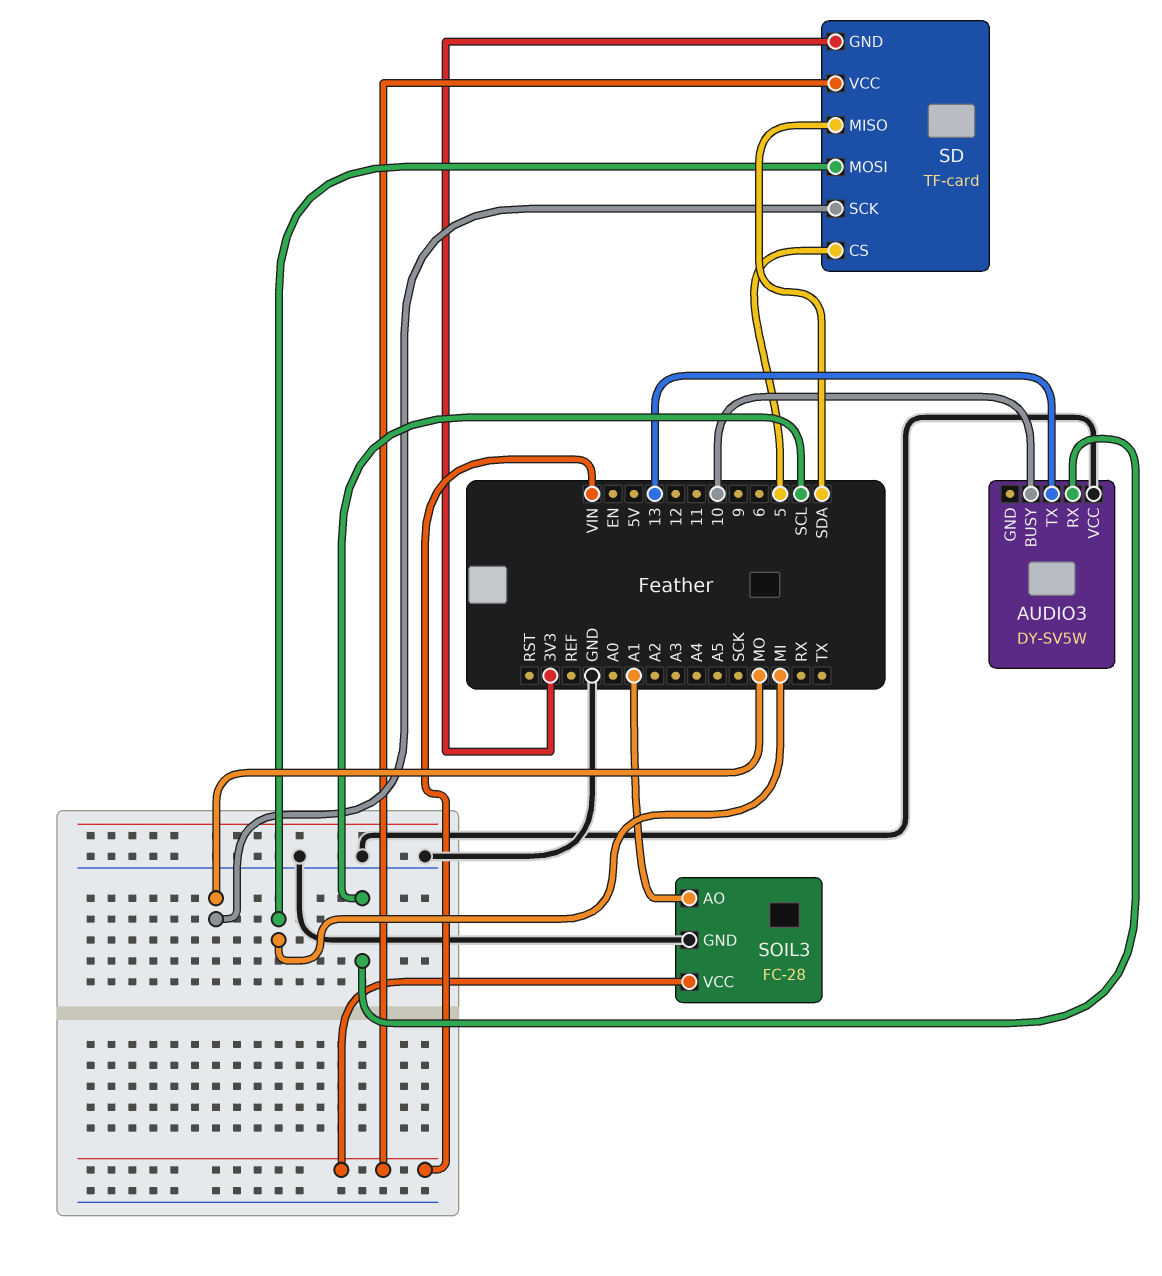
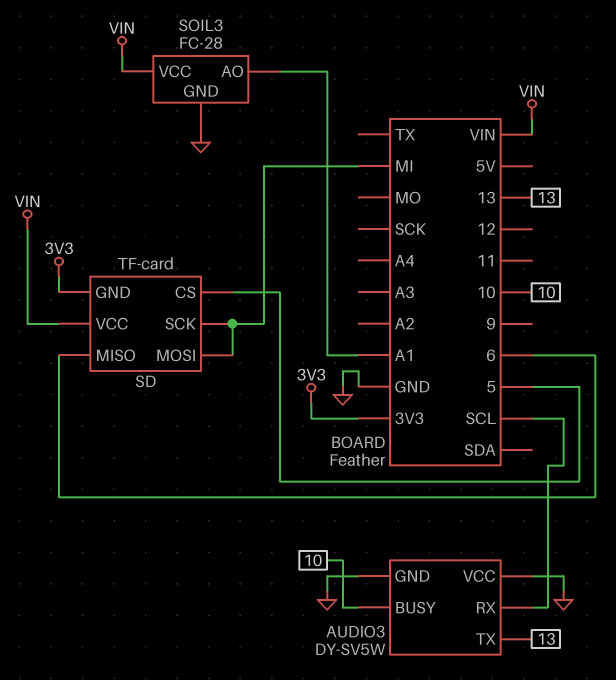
AUDIO3 pin GND: none -> GND
SD pin MISO: SDA -> 6
SD pin SCK: MO -> MI

